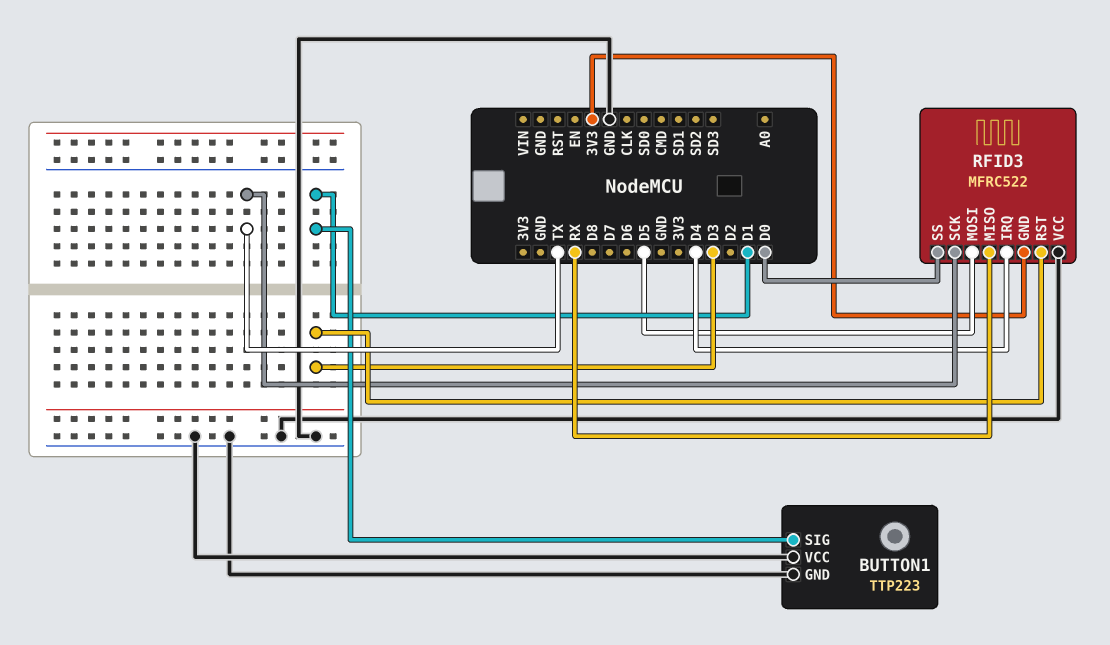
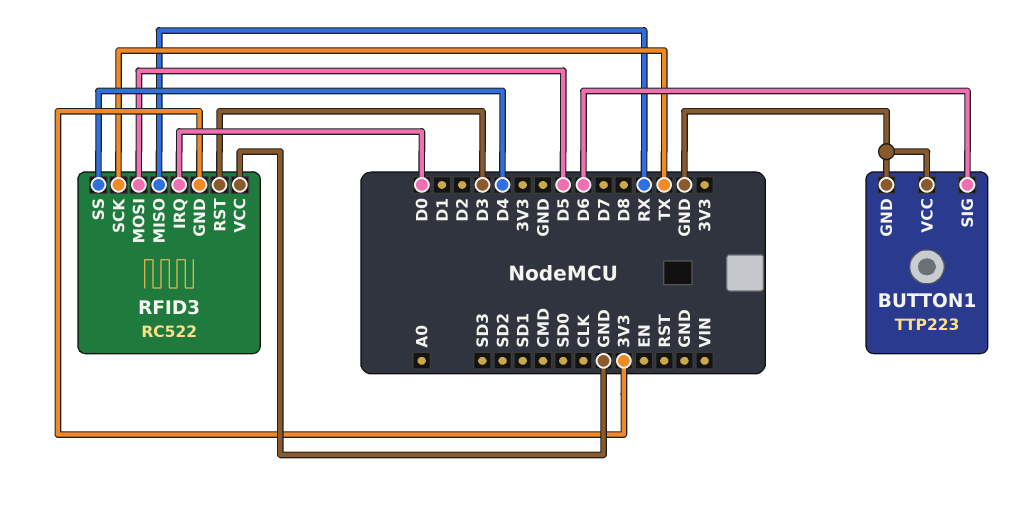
BUTTON1 pin SIG: D1 -> D6
RFID3: MFRC522 -> RC522
RFID3 pin IRQ: D4 -> D0
RFID3 pin SS: D0 -> D4

